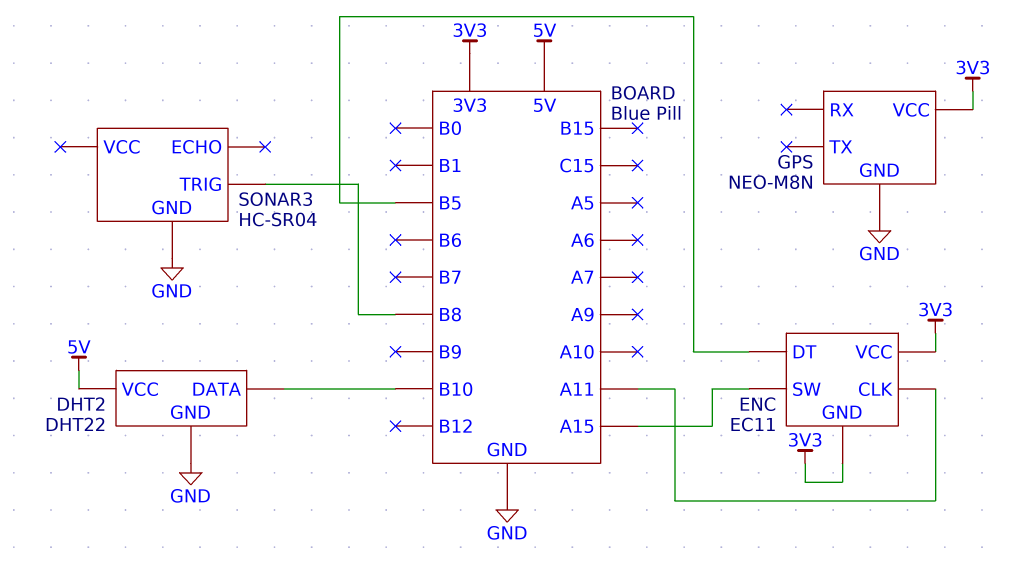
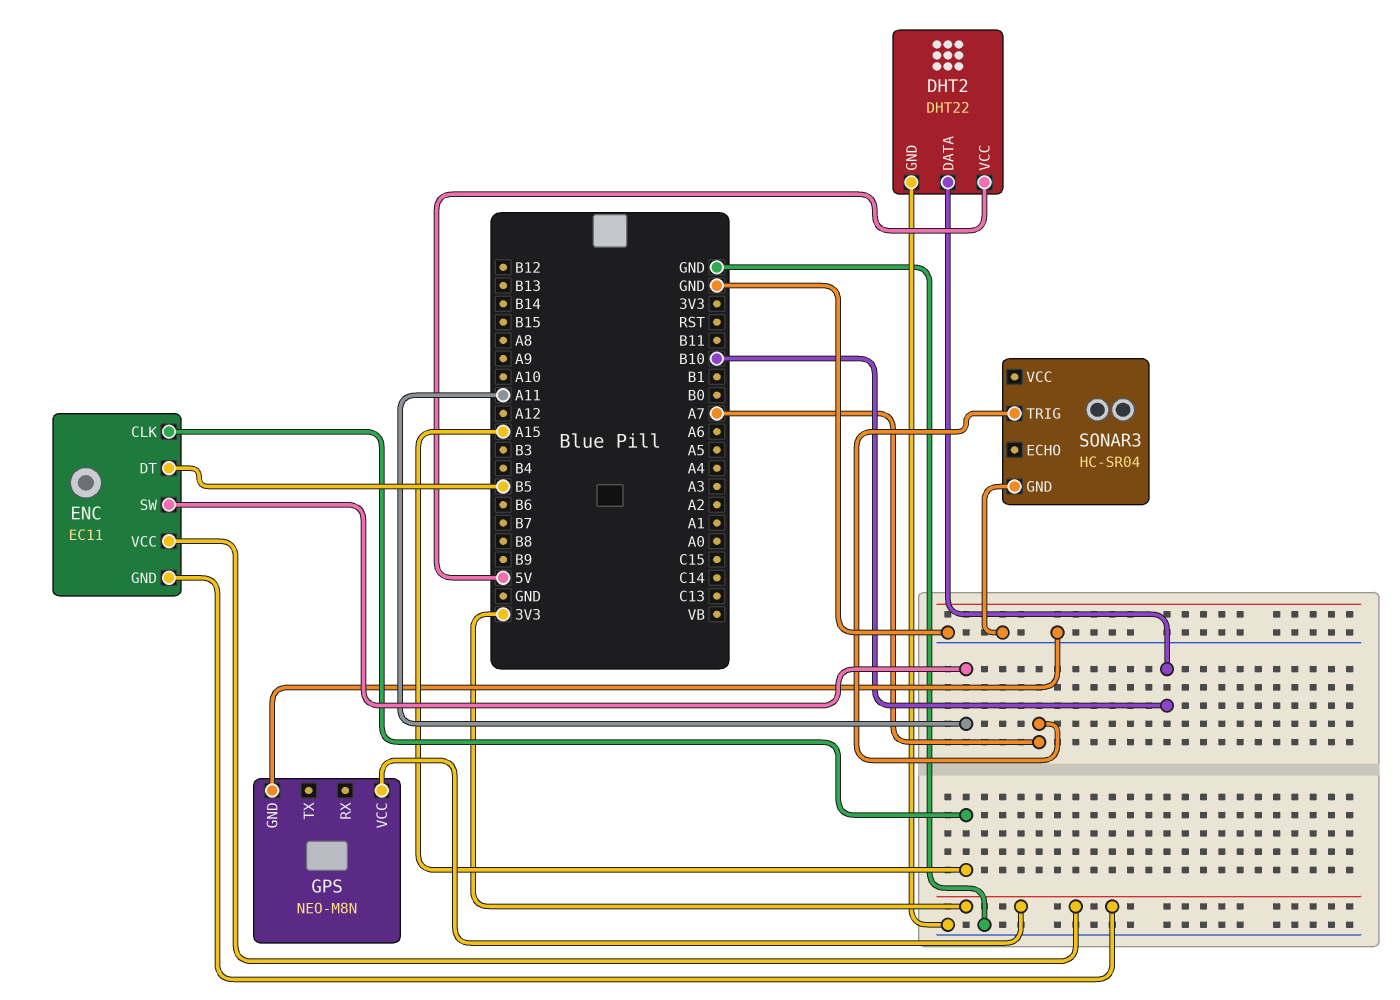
ENC pin CLK: A11 -> A15
ENC pin SW: A15 -> A11
SONAR3 pin TRIG: B8 -> A7

